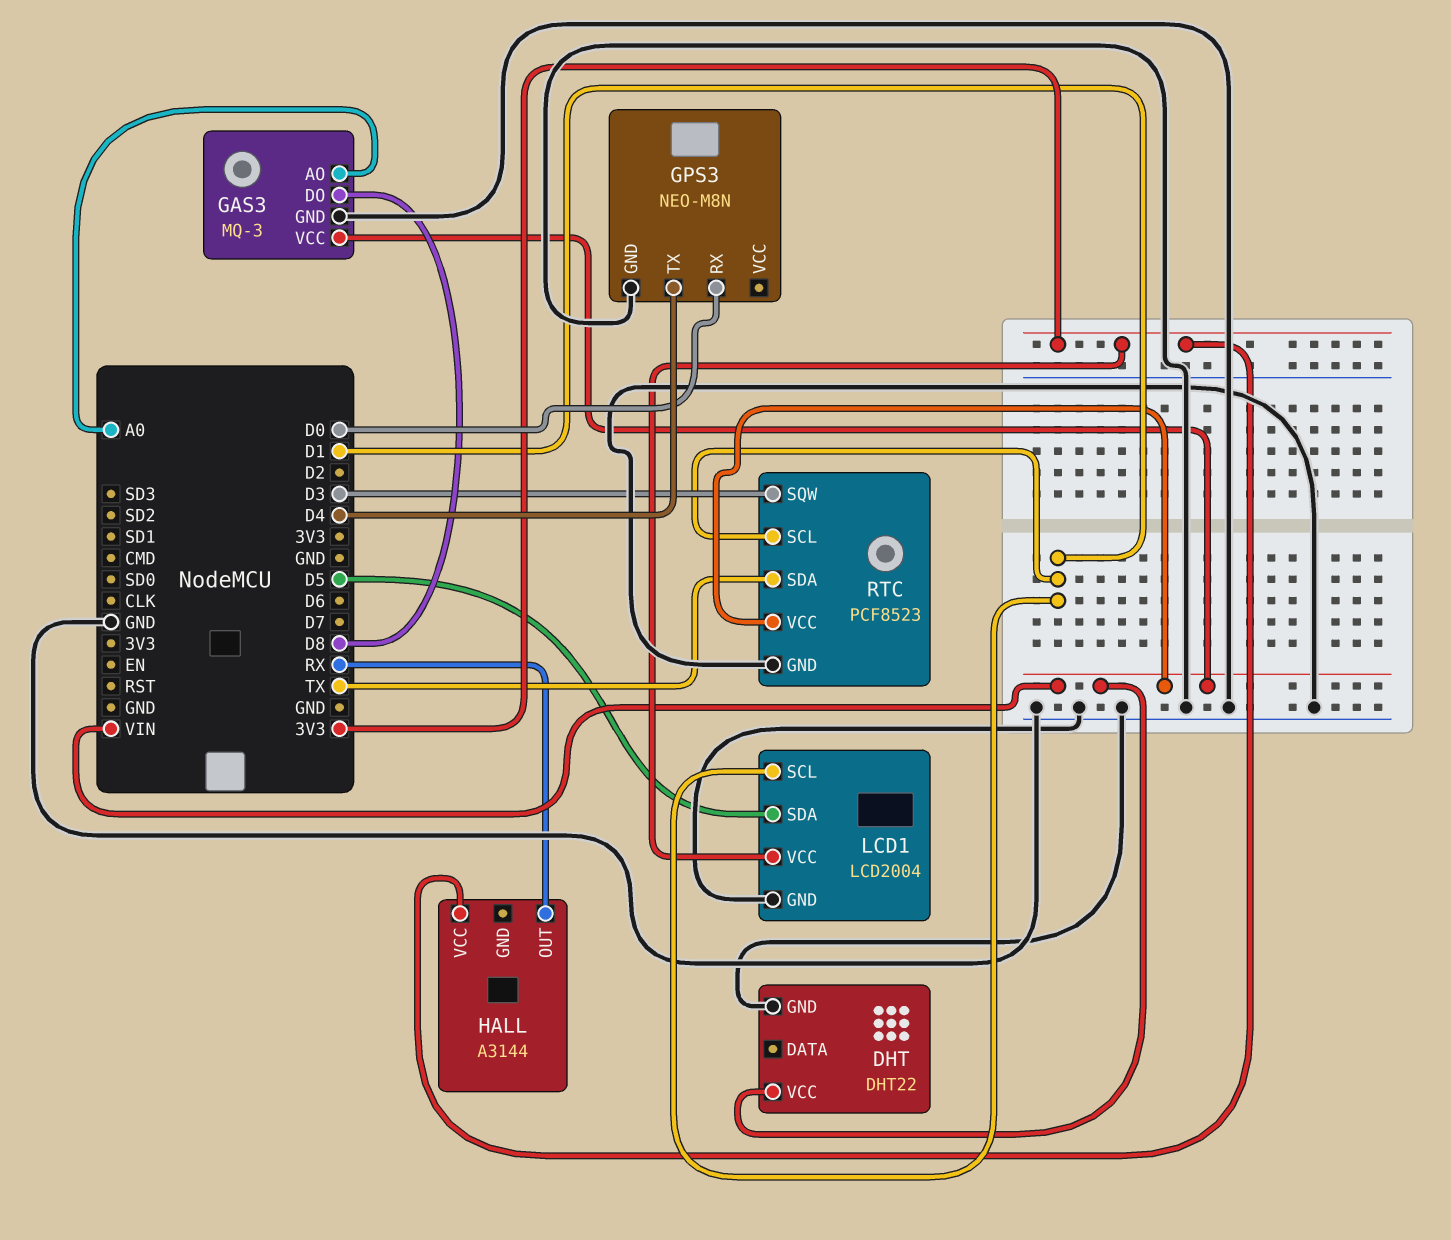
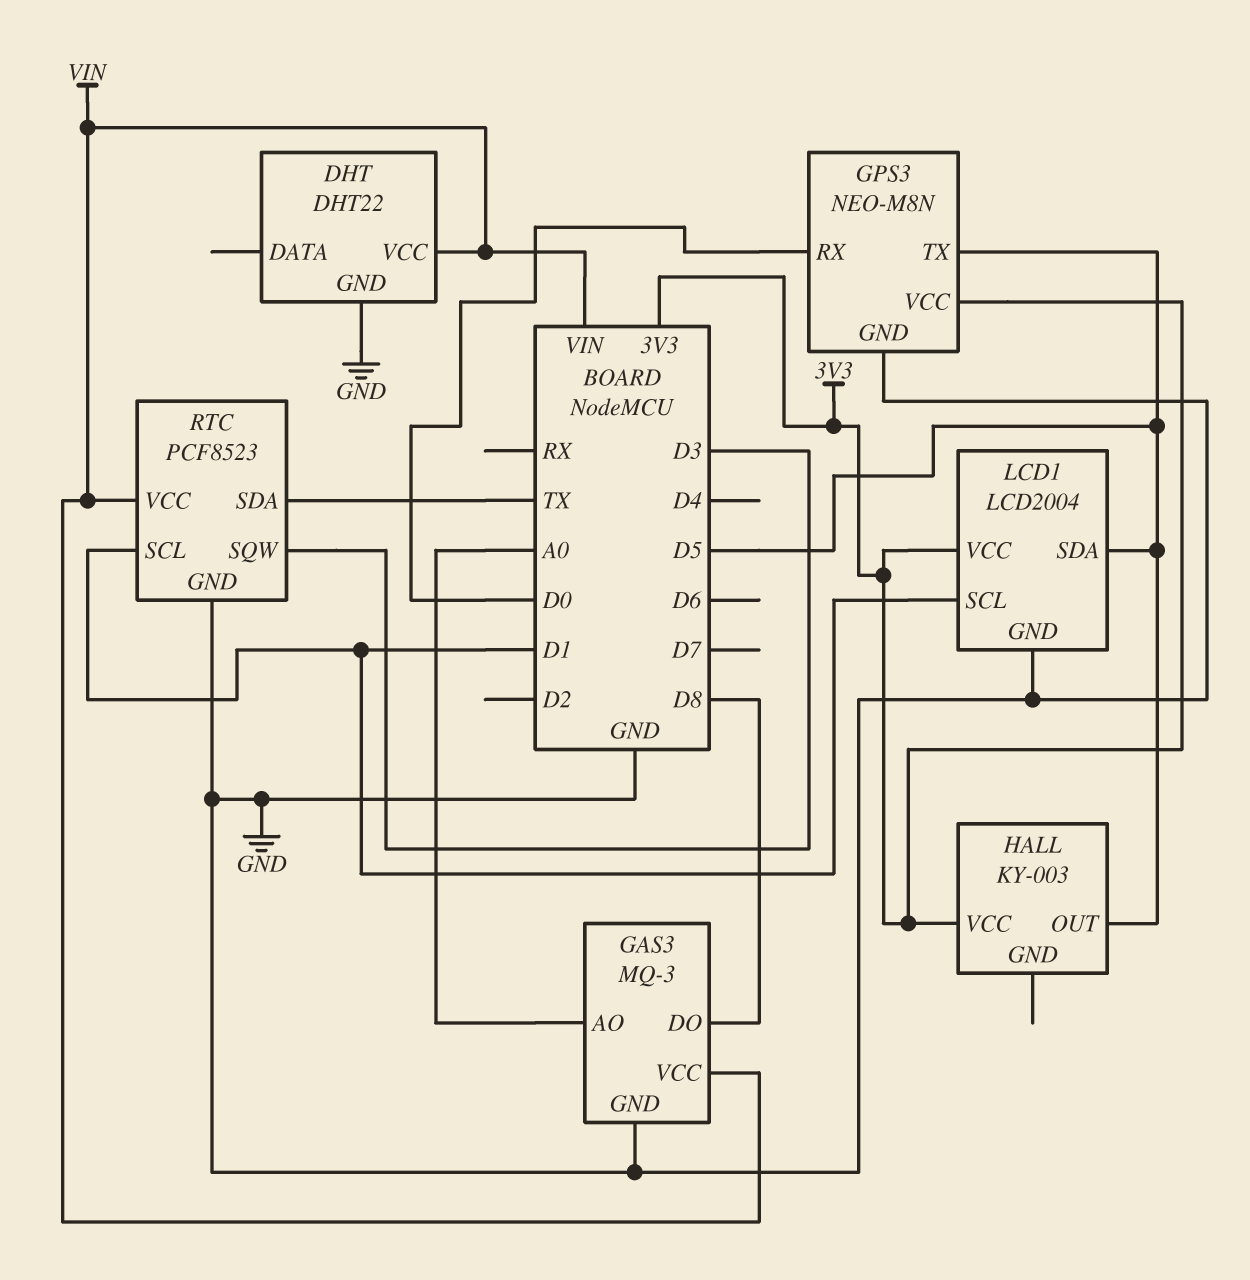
GPS3 pin TX: D4 -> D5
GPS3 pin VCC: none -> 3V3
HALL: A3144 -> KY-003
HALL pin OUT: RX -> D5

